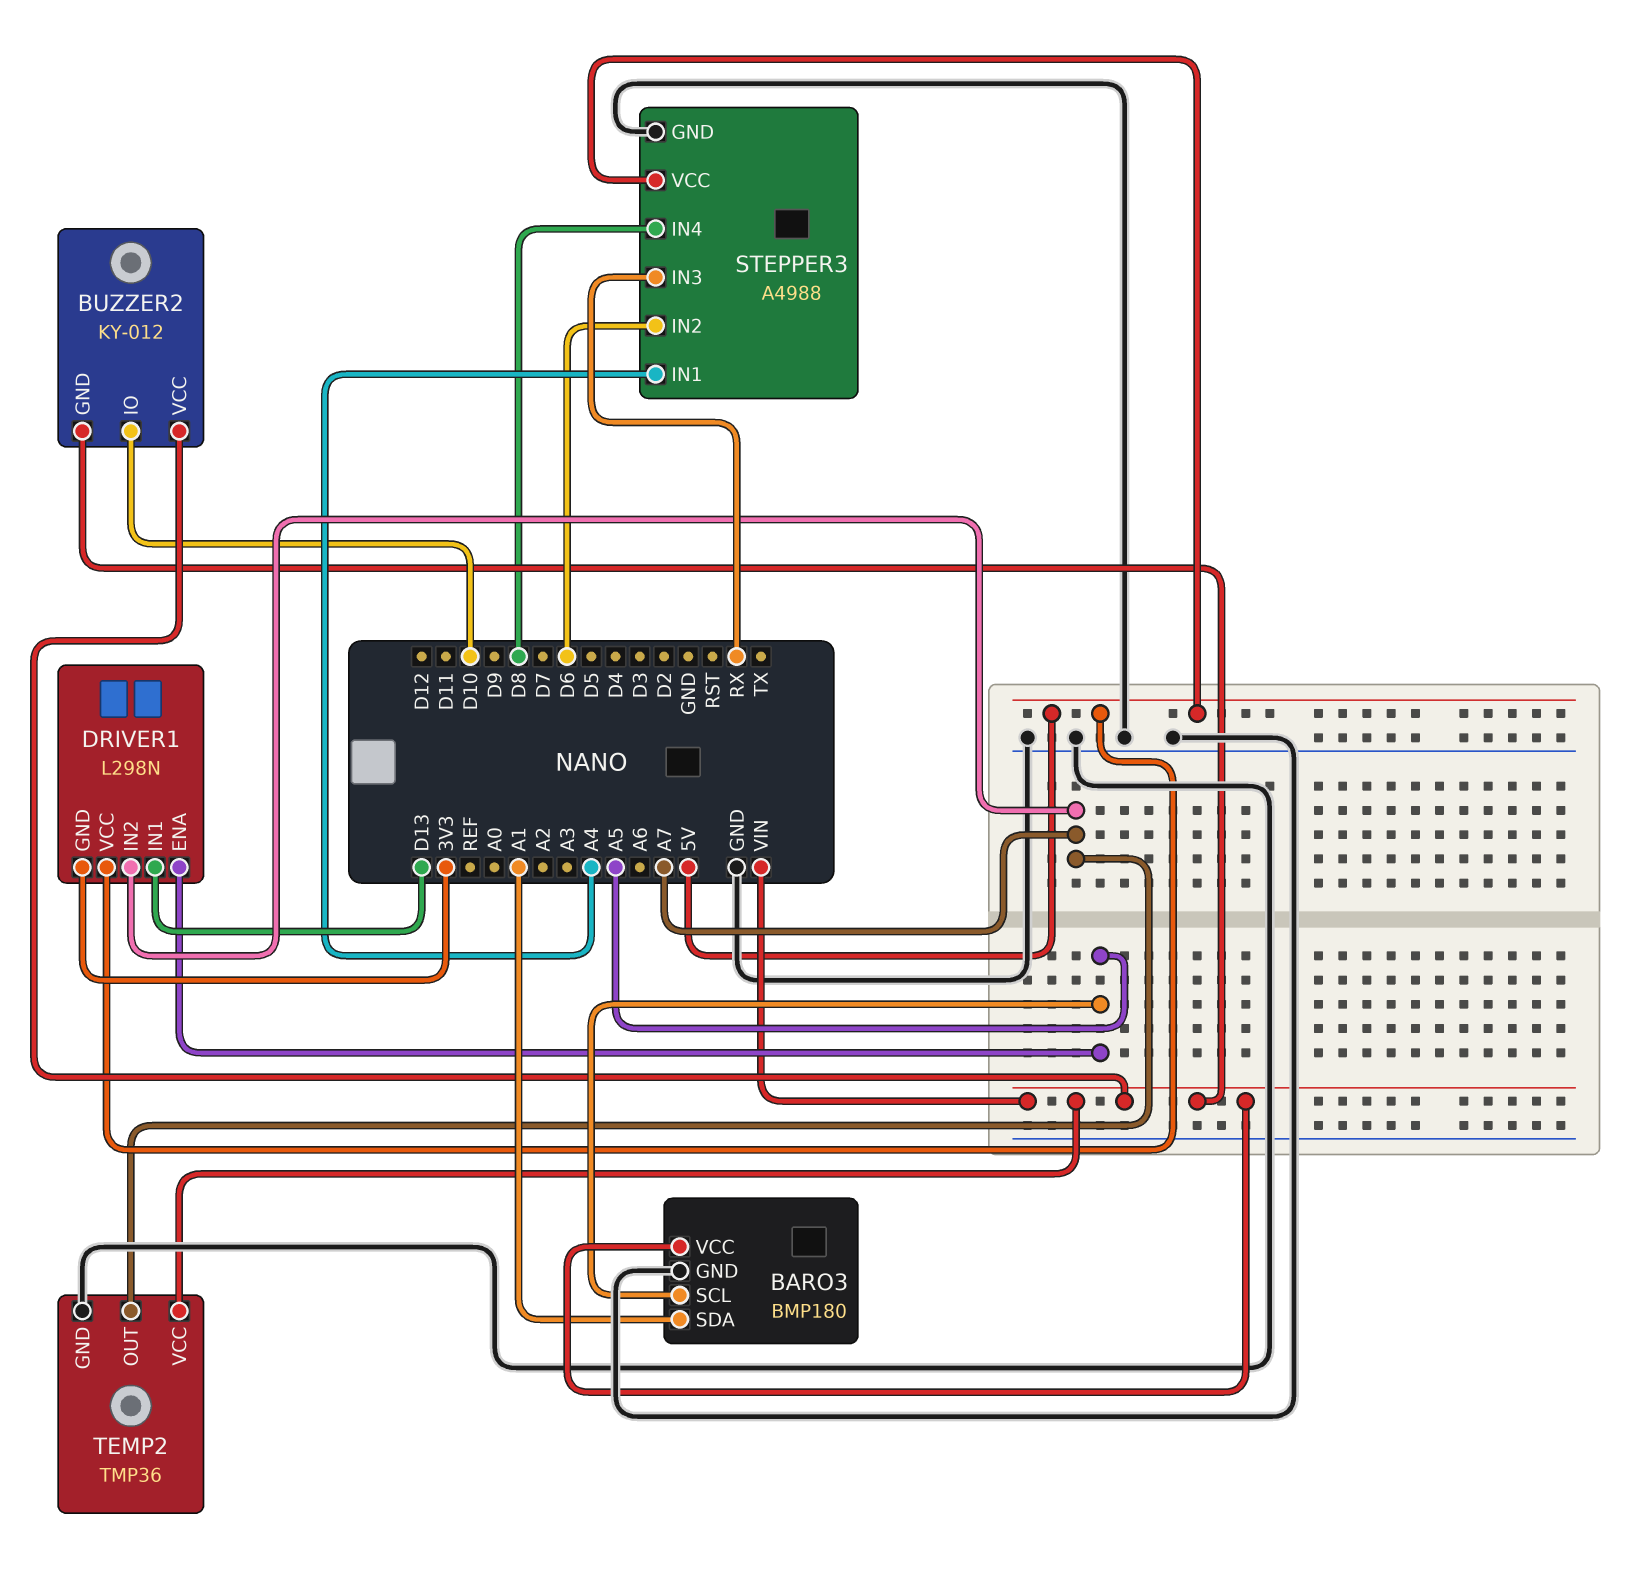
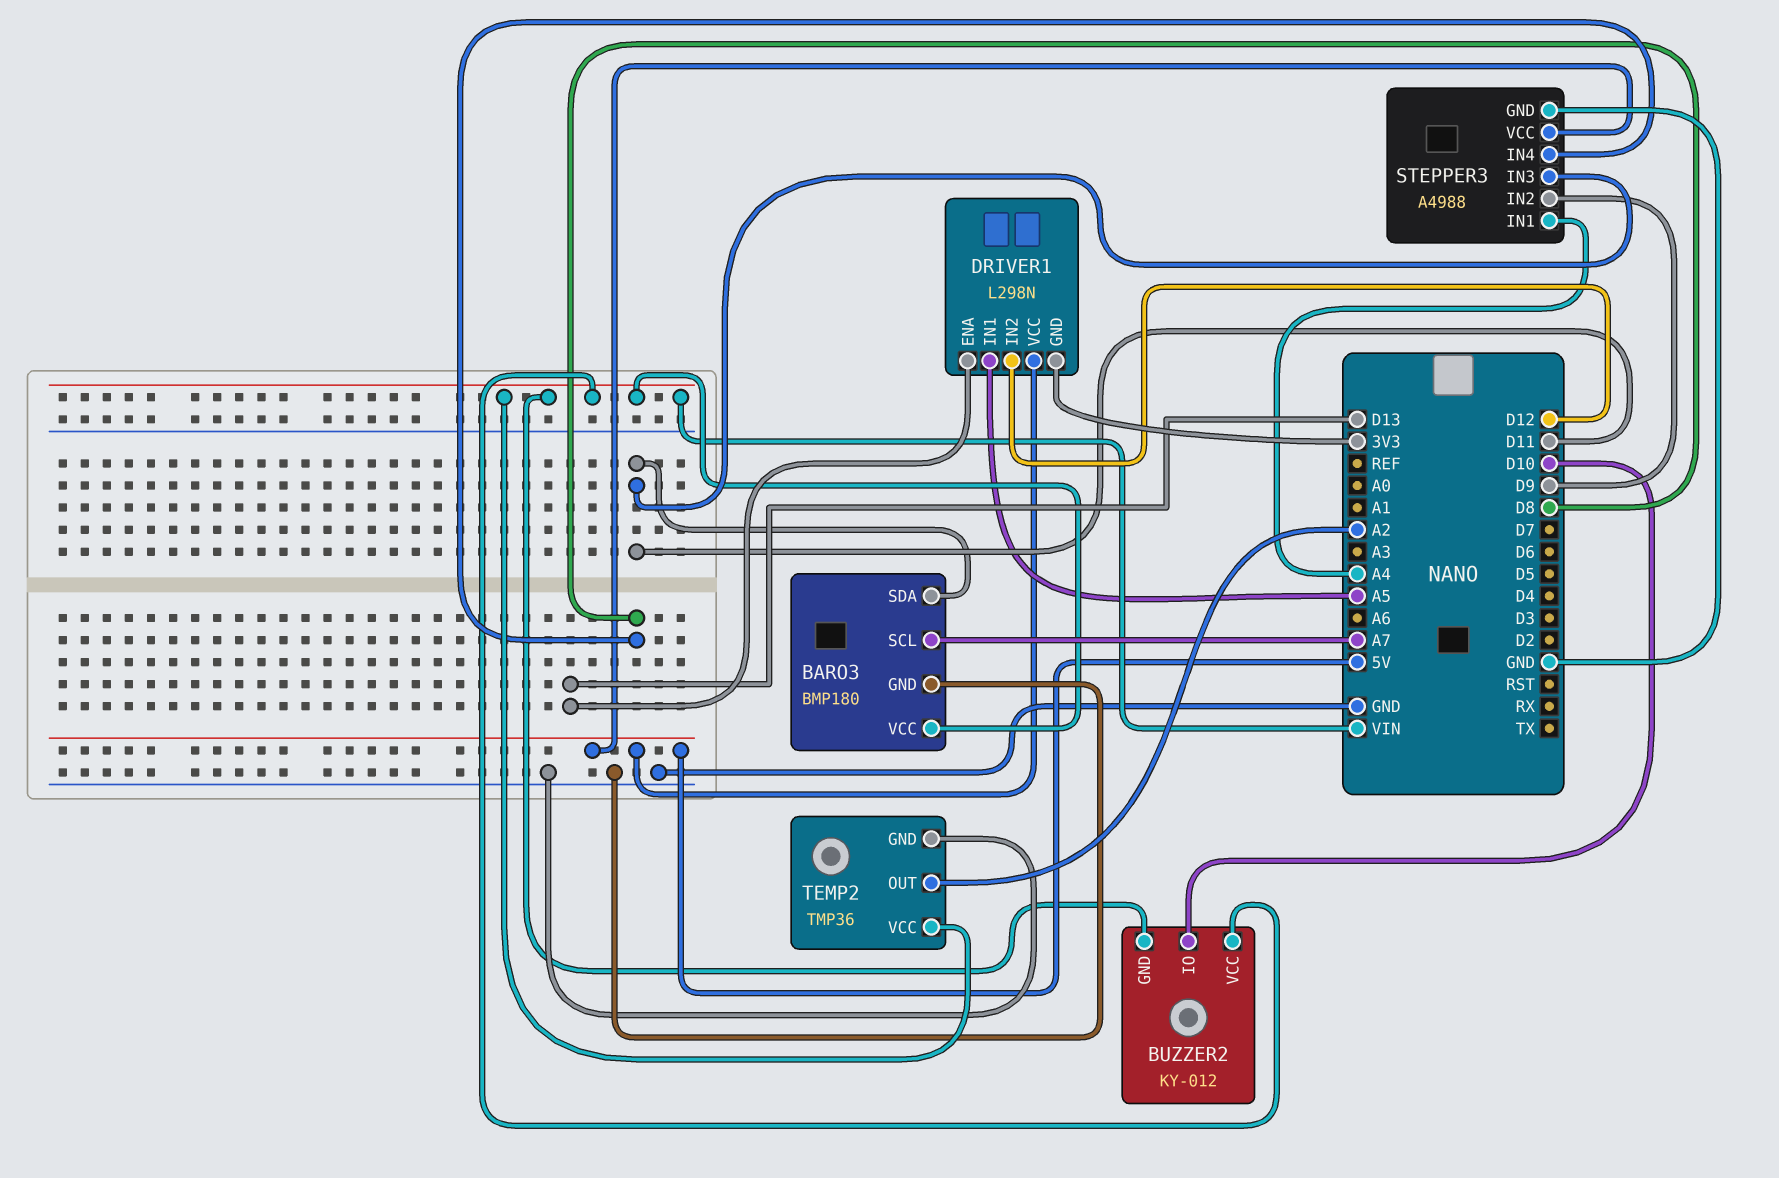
BARO3 pin SCL: A5 -> A7
BARO3 pin SDA: A1 -> D11
DRIVER1 pin ENA: A5 -> D13
DRIVER1 pin IN1: D13 -> A5
DRIVER1 pin IN2: A7 -> D12
STEPPER3 pin IN2: D6 -> D9
STEPPER3 pin IN3: RX -> D11
TEMP2 pin OUT: A7 -> A2

